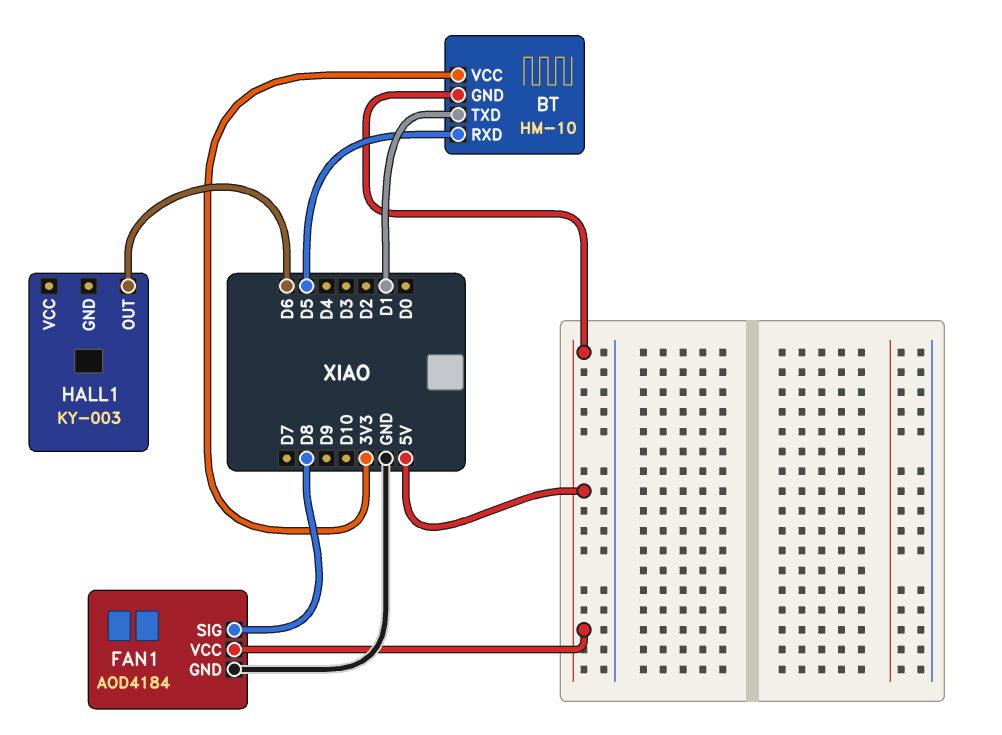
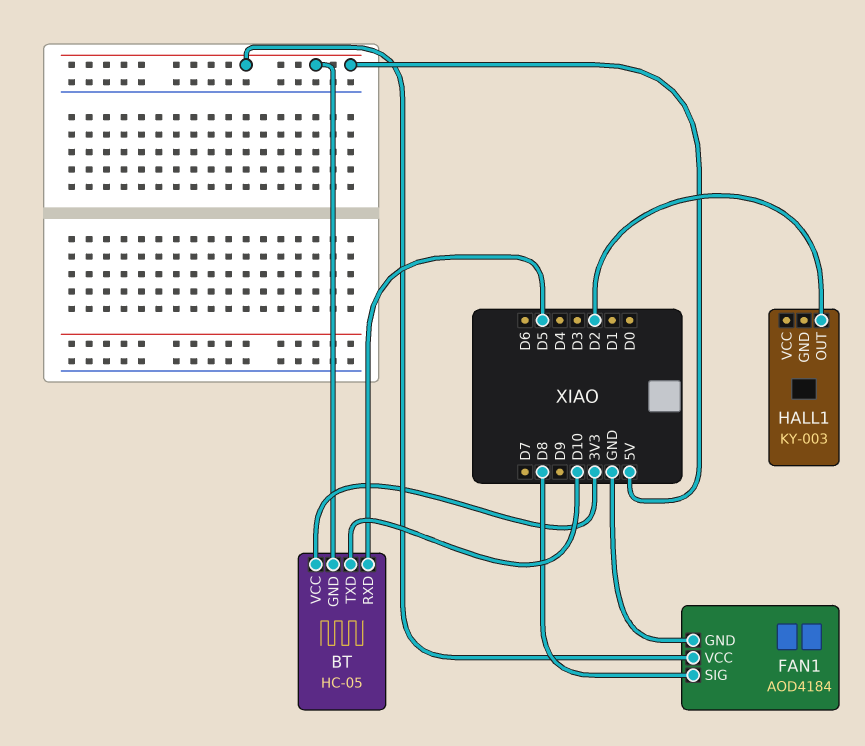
BT: HM-10 -> HC-05
BT pin TXD: D1 -> D10
HALL1 pin OUT: D6 -> D2

